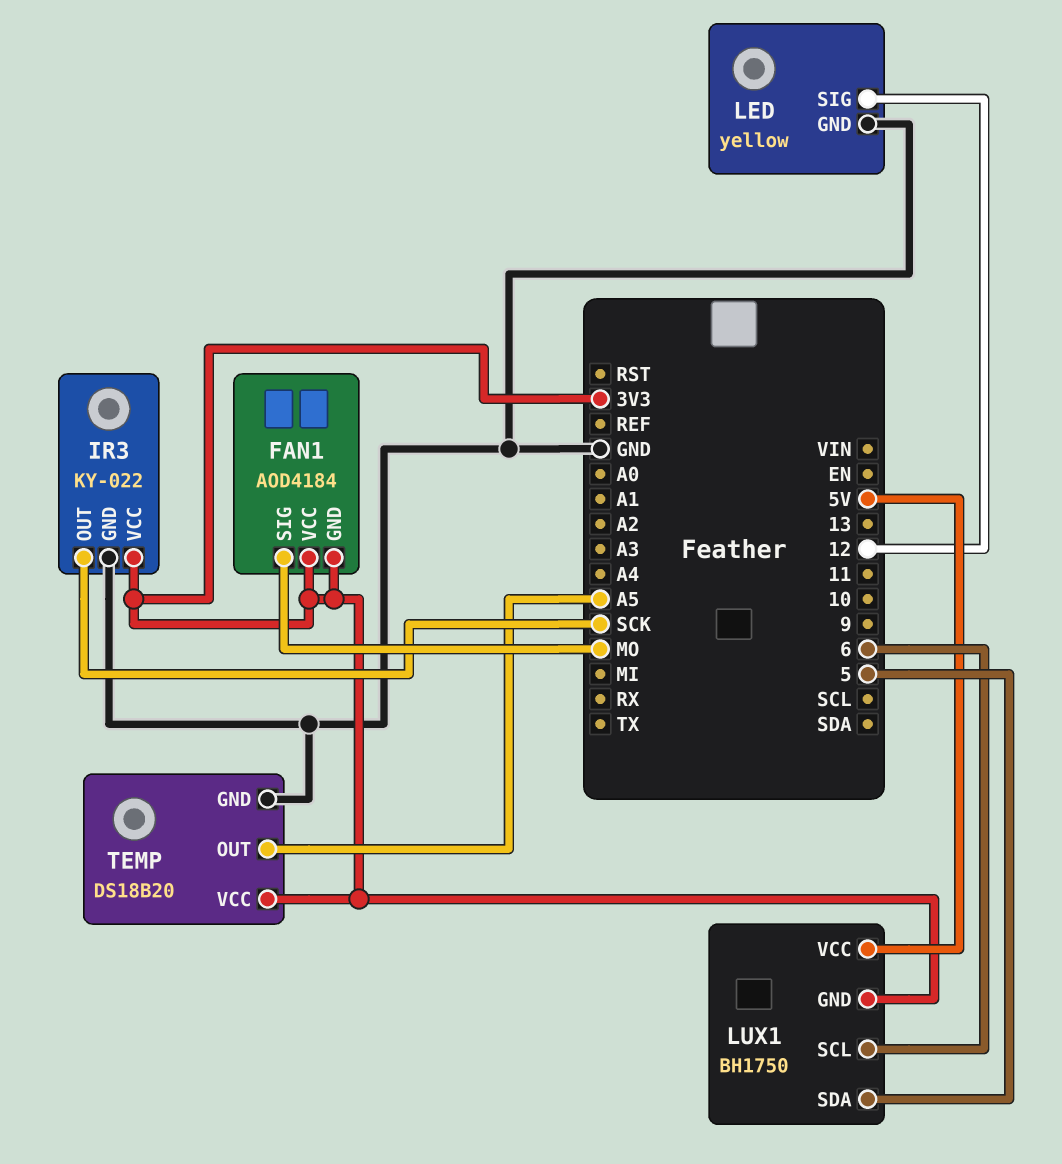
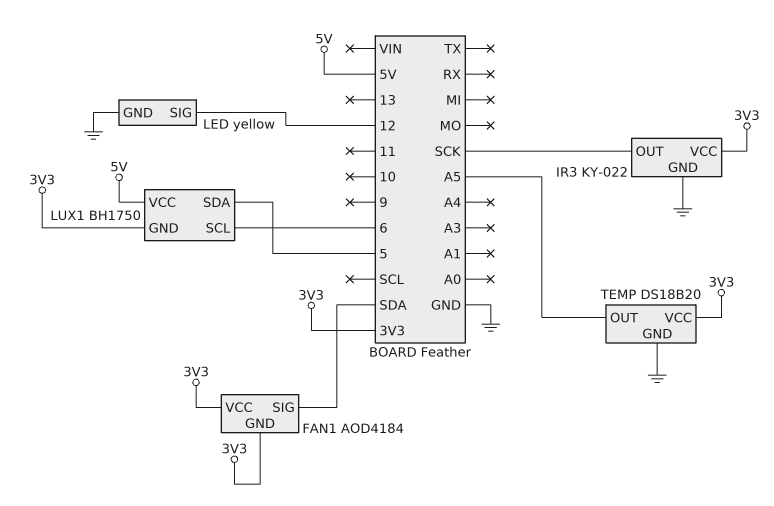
FAN1 pin SIG: MO -> SDA

